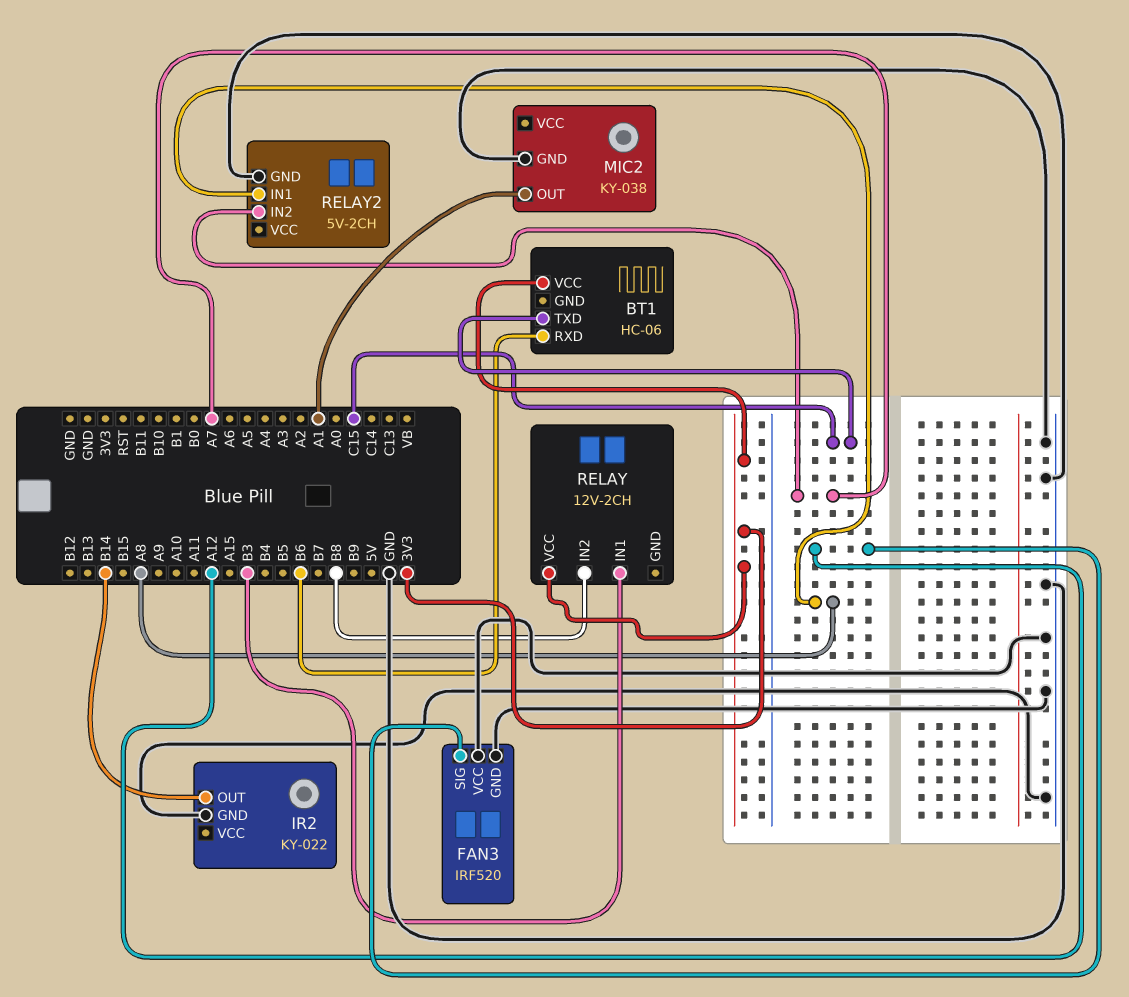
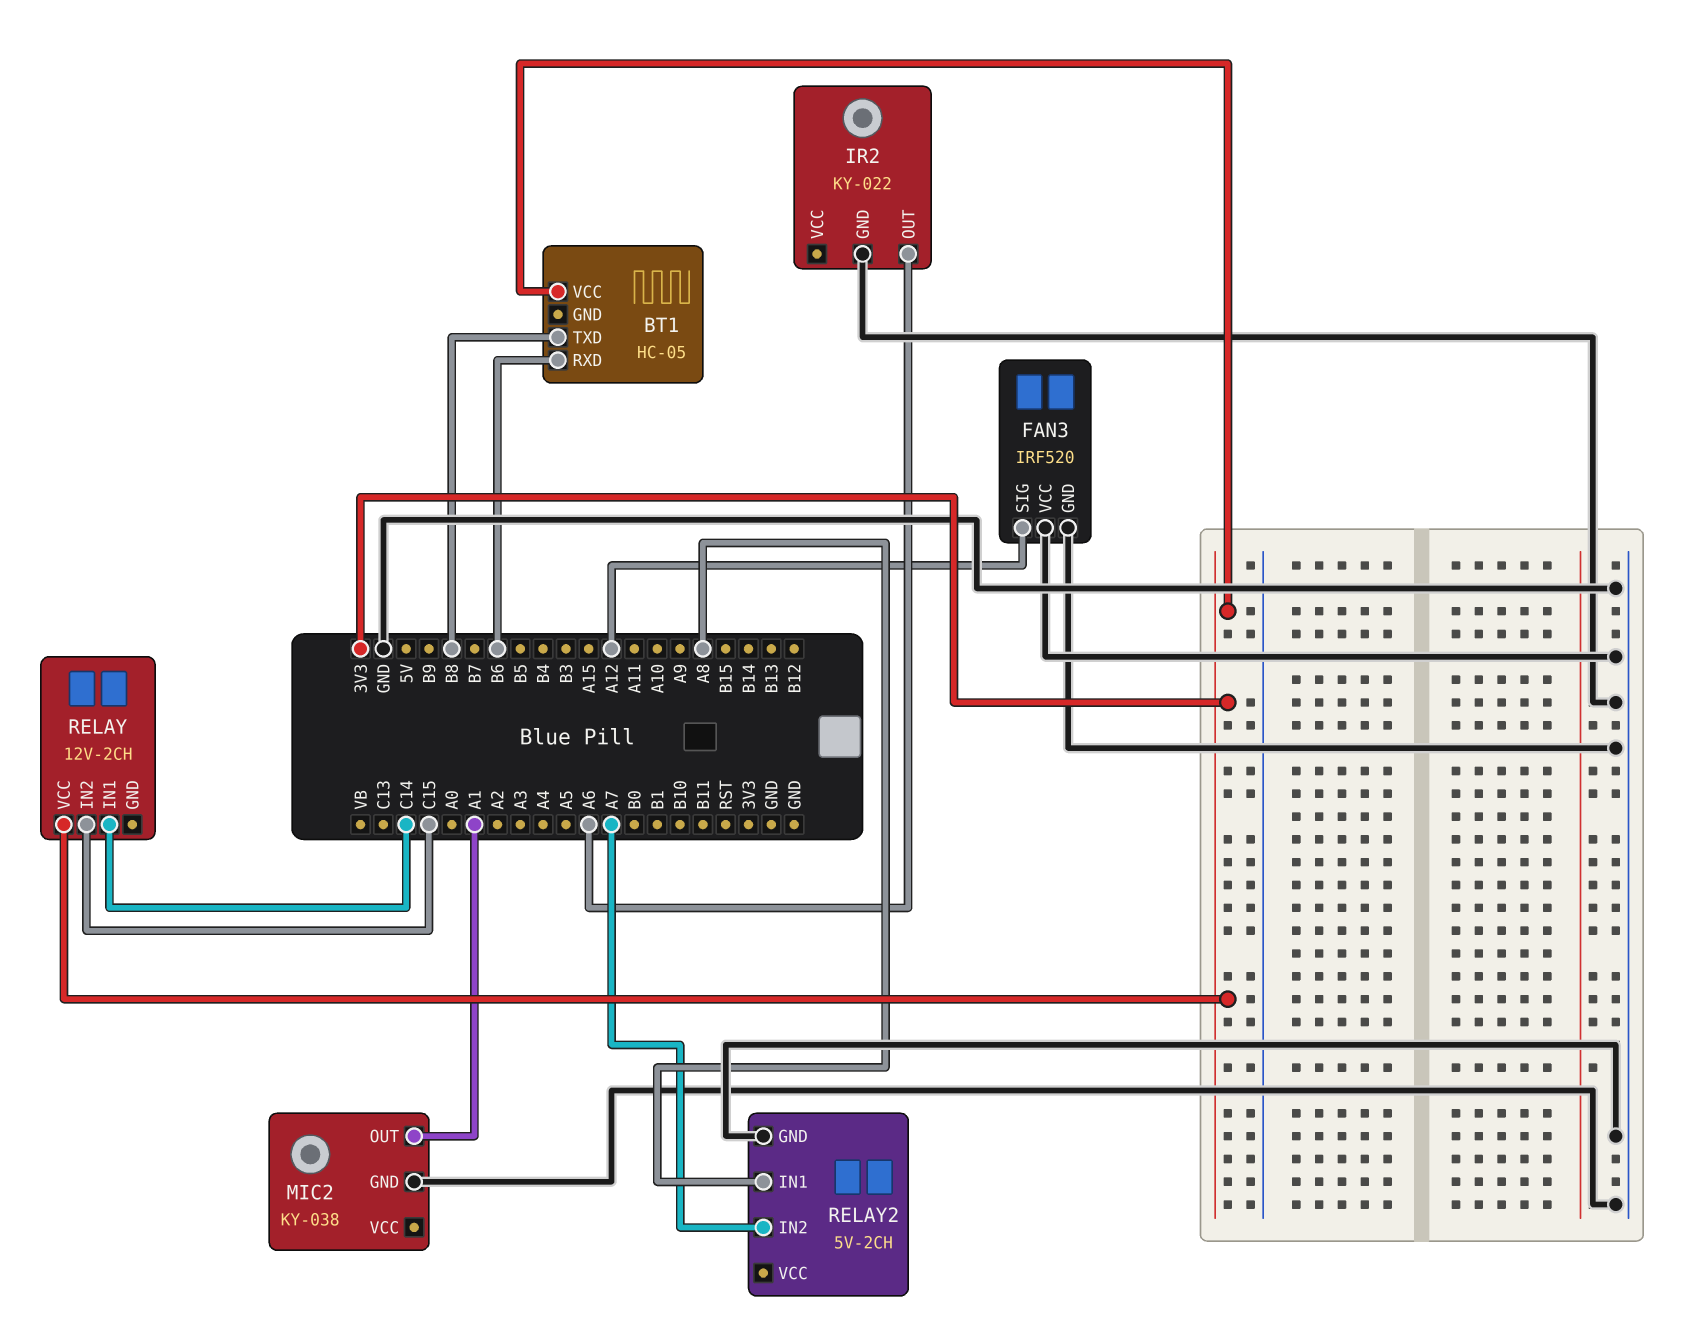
BT1: HC-06 -> HC-05
BT1 pin TXD: C15 -> B8
IR2 pin OUT: B14 -> A6
RELAY pin IN1: B3 -> C14
RELAY pin IN2: B8 -> C15

